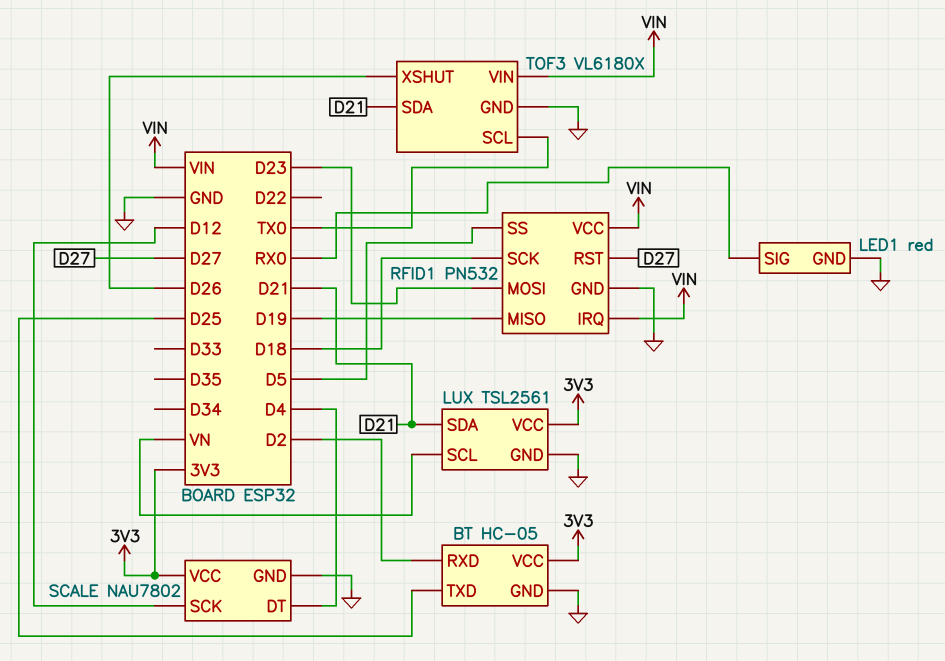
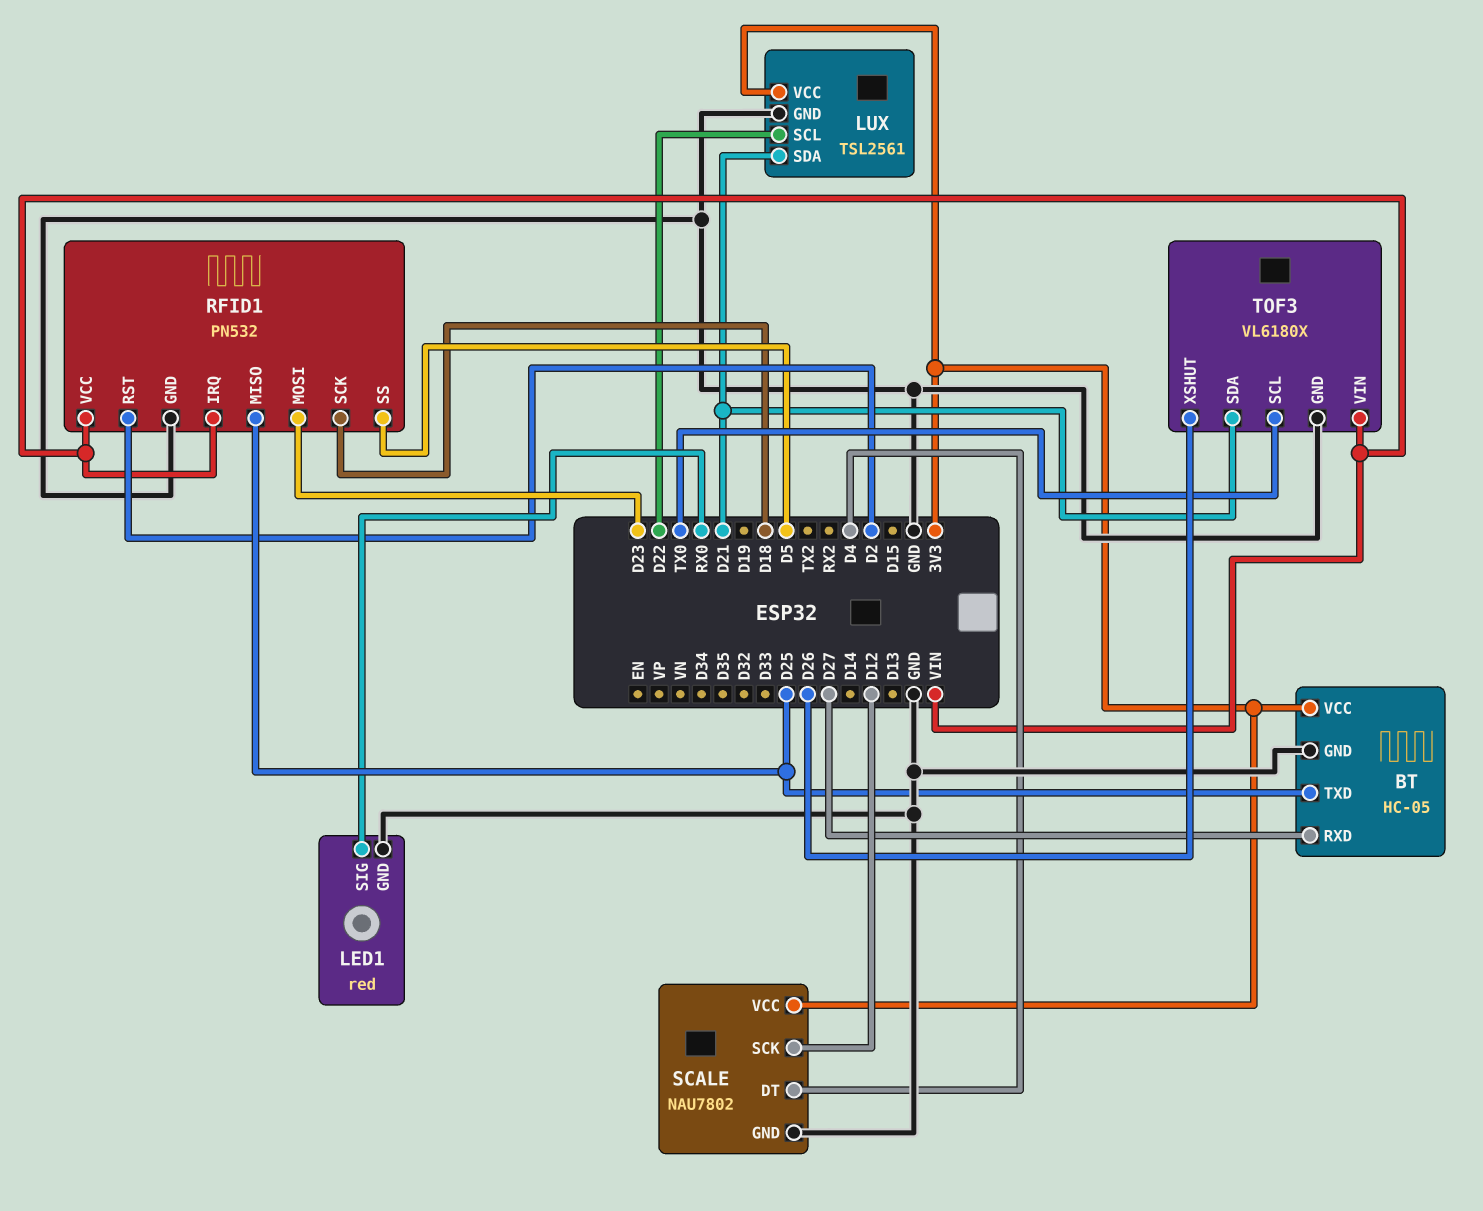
BT pin RXD: D2 -> D27
LUX pin SCL: VN -> D22
RFID1 pin MISO: D19 -> D25
RFID1 pin RST: D27 -> D2

